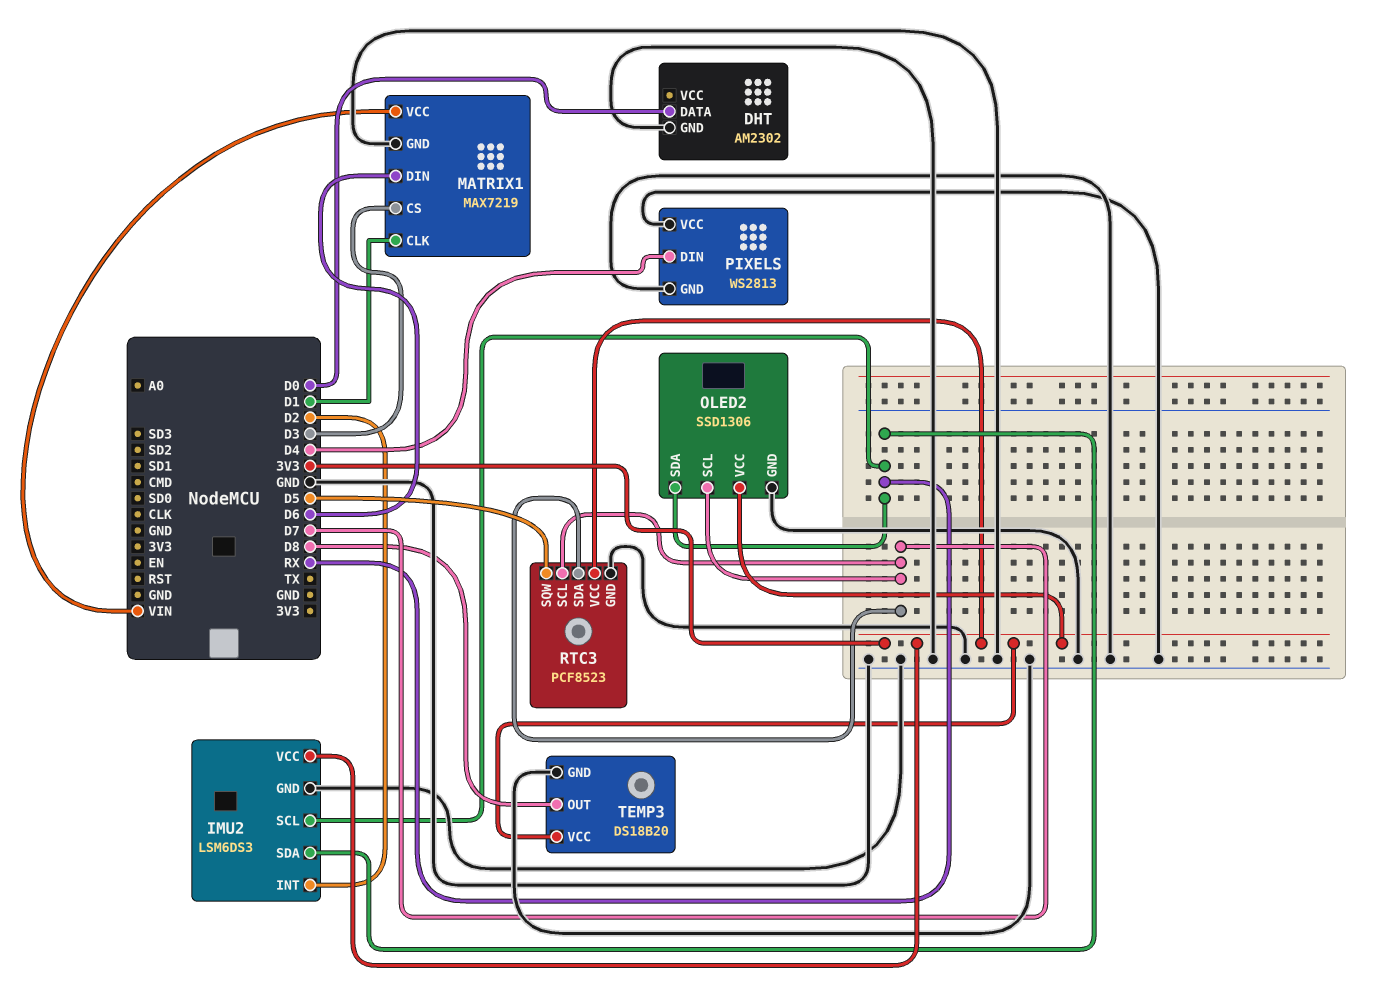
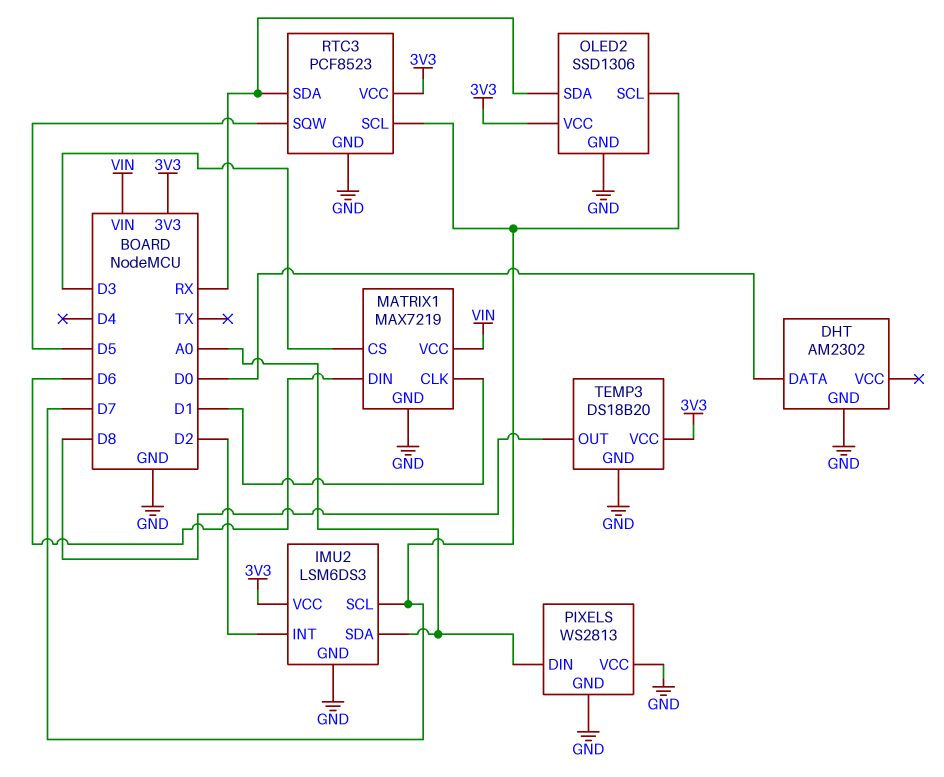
IMU2 pin SCL: RX -> D7
IMU2 pin SDA: RX -> A0
PIXELS pin DIN: D4 -> A0
RTC3 pin SDA: D7 -> RX

